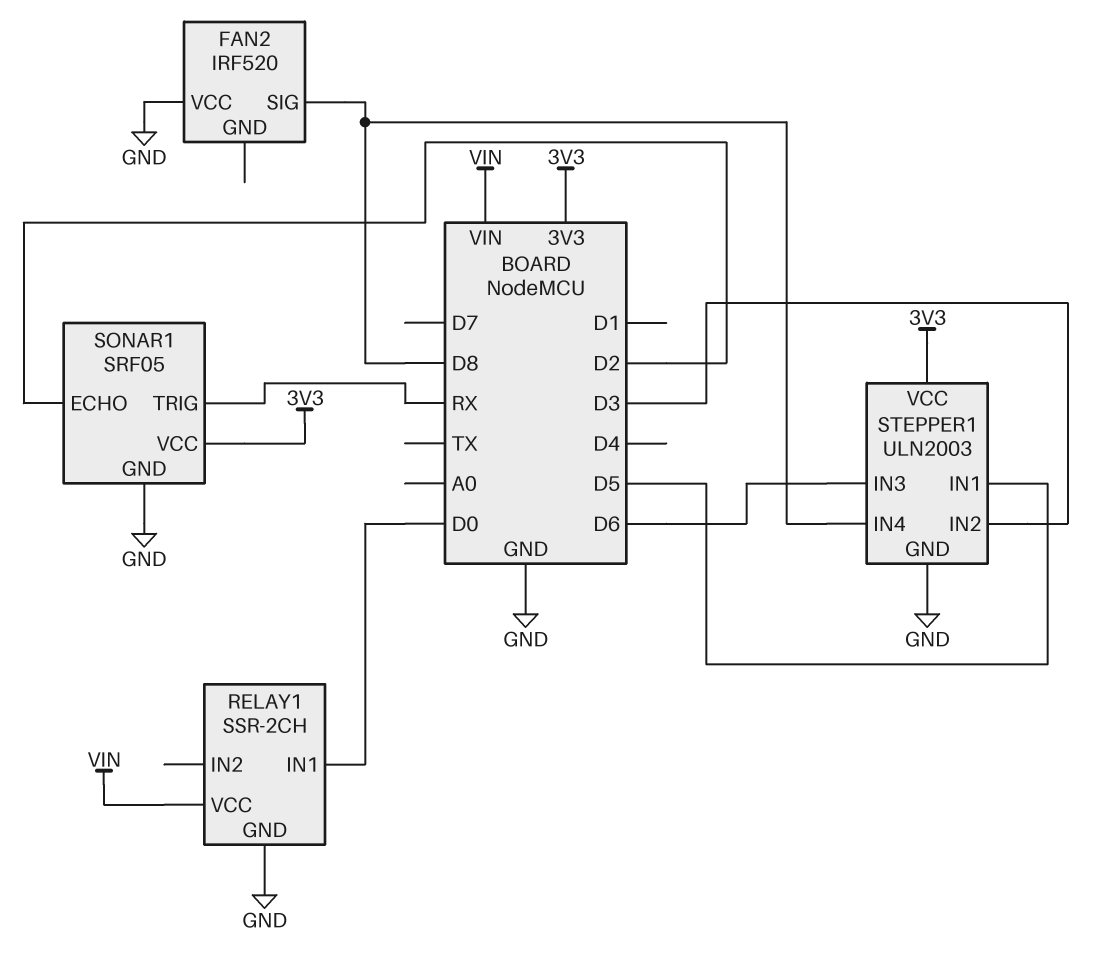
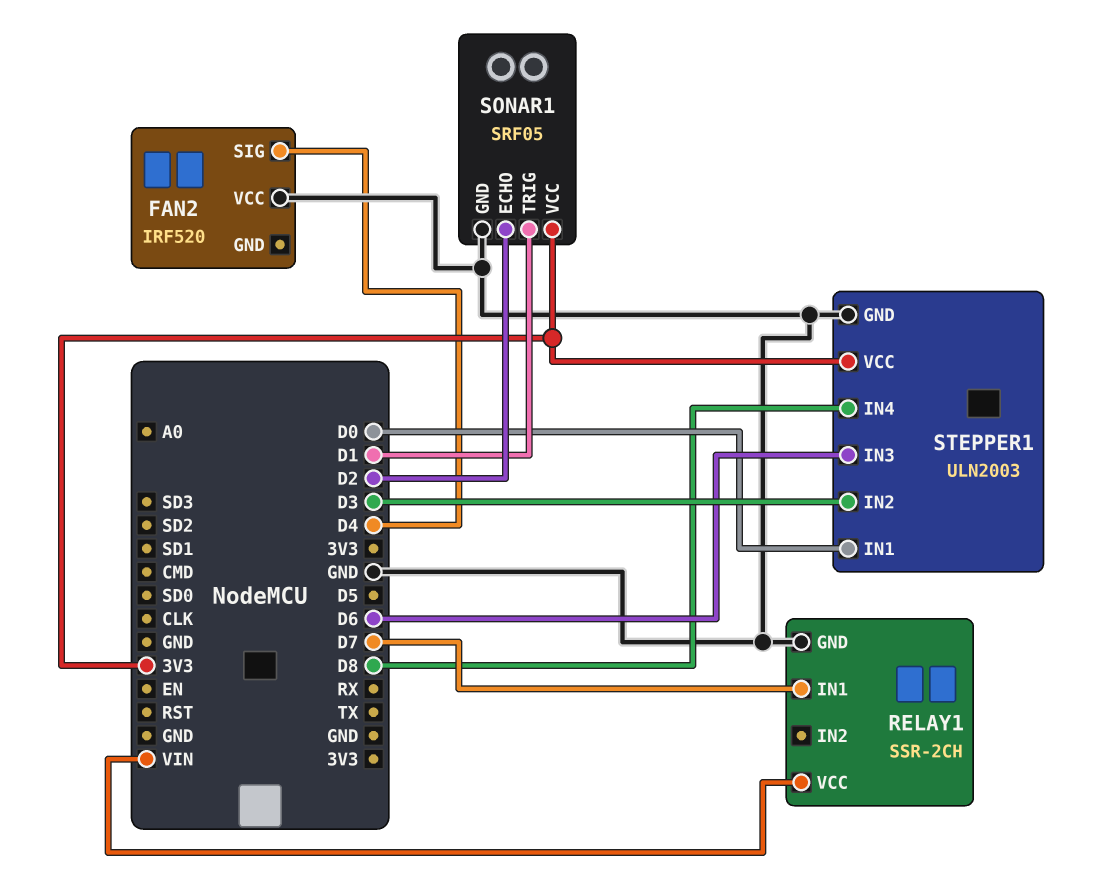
FAN2 pin SIG: D8 -> D4
RELAY1 pin IN1: D0 -> D7
SONAR1 pin TRIG: RX -> D1
STEPPER1 pin IN1: D5 -> D0

